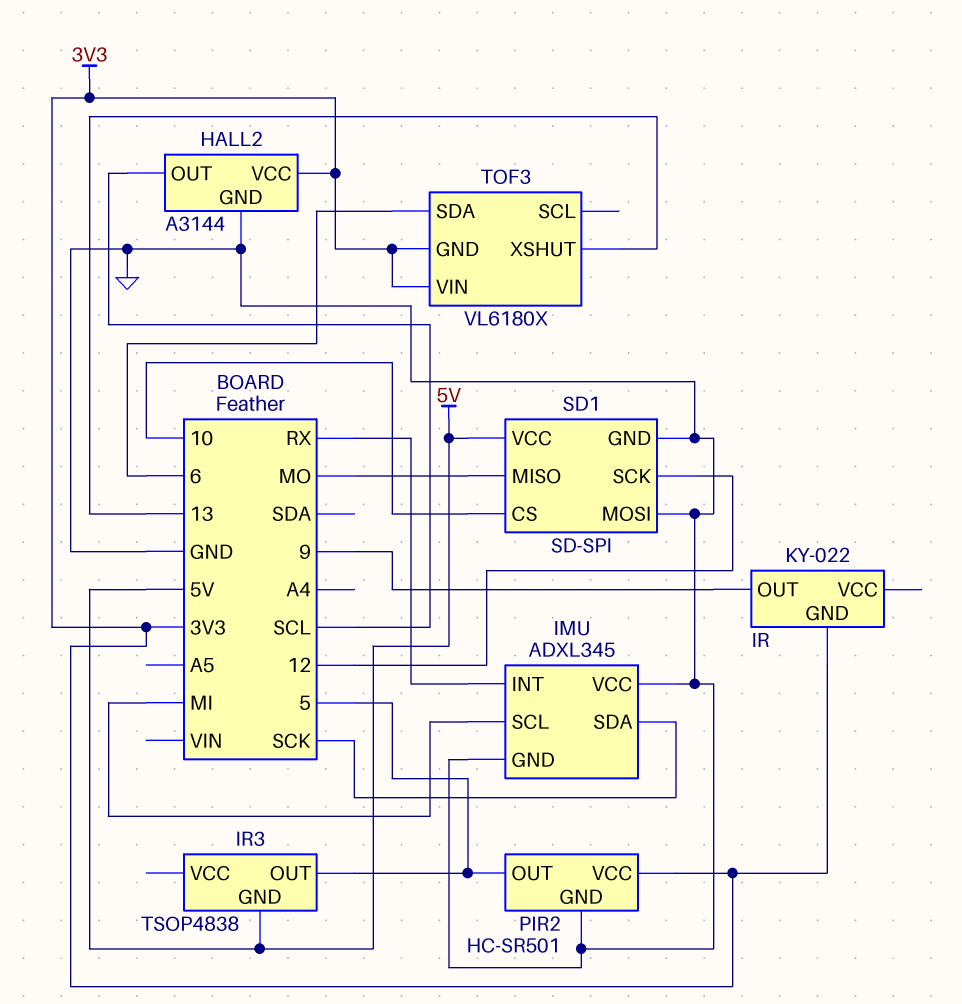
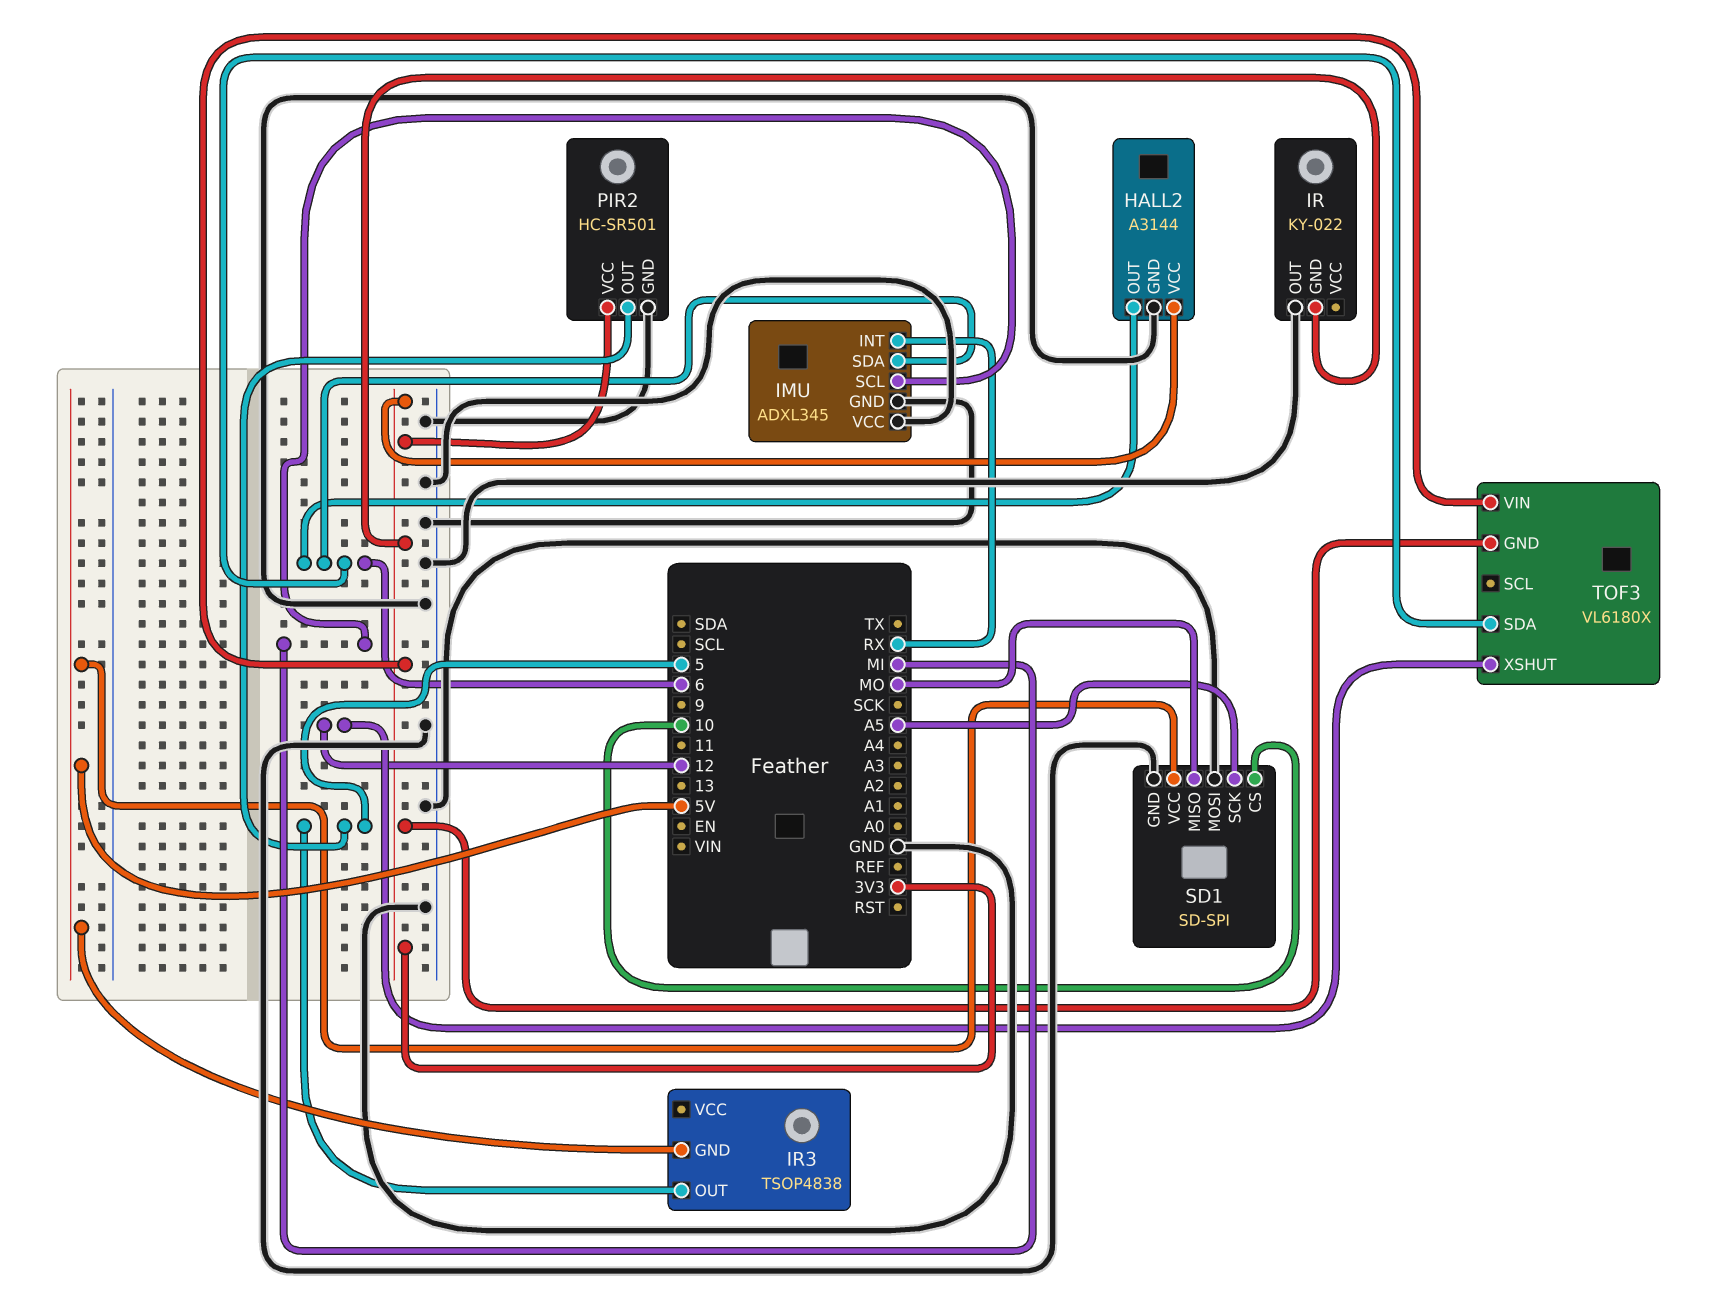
HALL2 pin OUT: SCL -> 6
IMU pin SDA: SCK -> 6
IR pin OUT: 9 -> GND
SD1 pin SCK: 12 -> A5
TOF3 pin XSHUT: 13 -> 12

